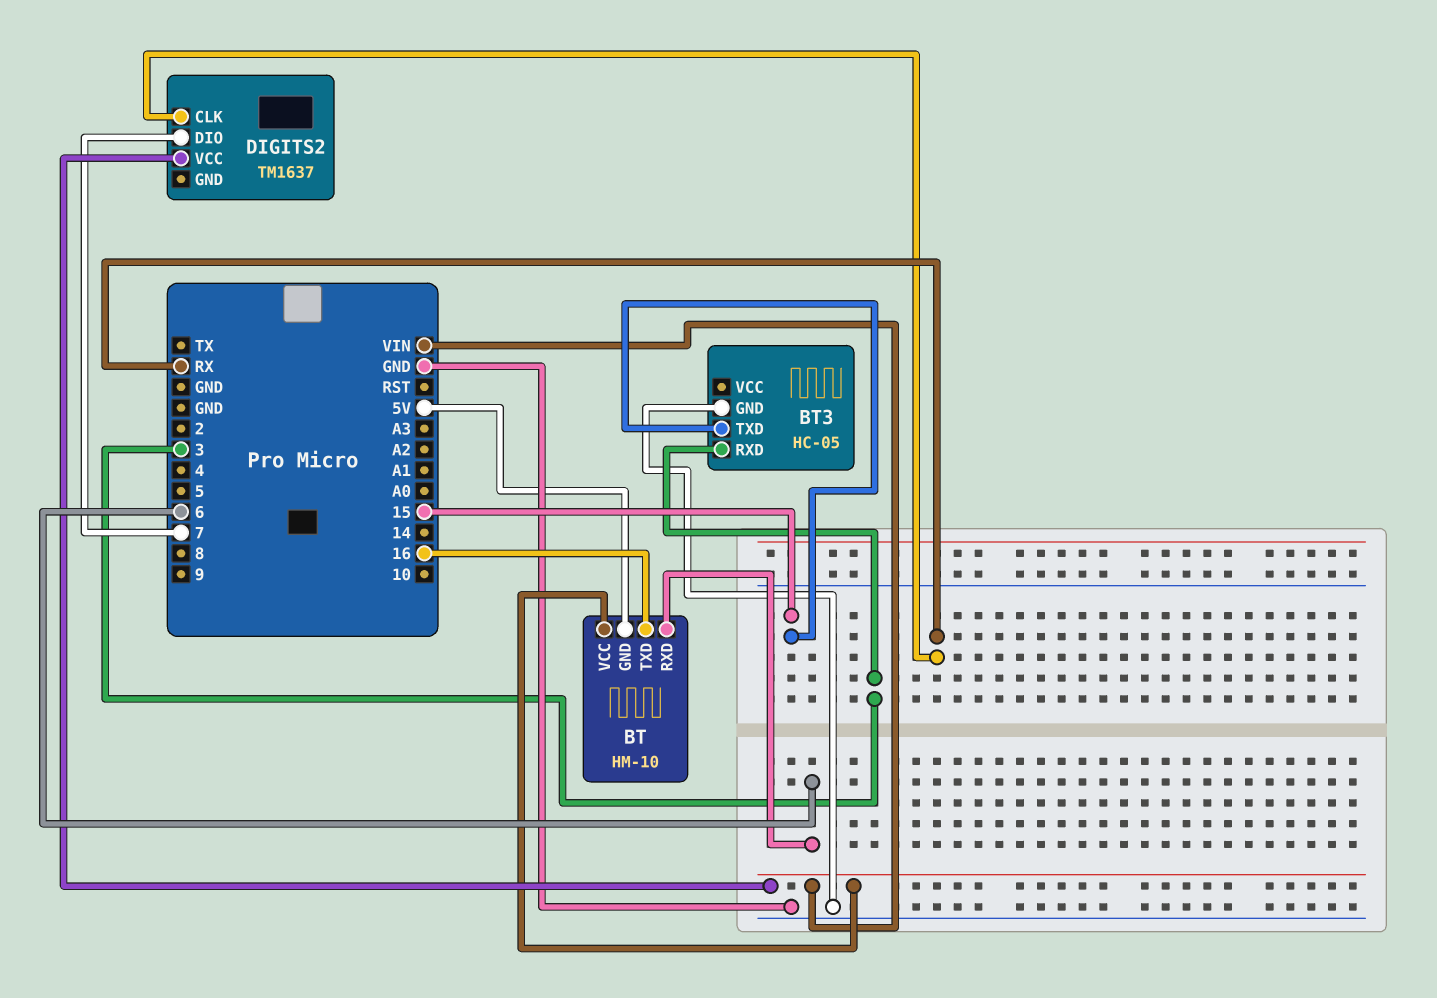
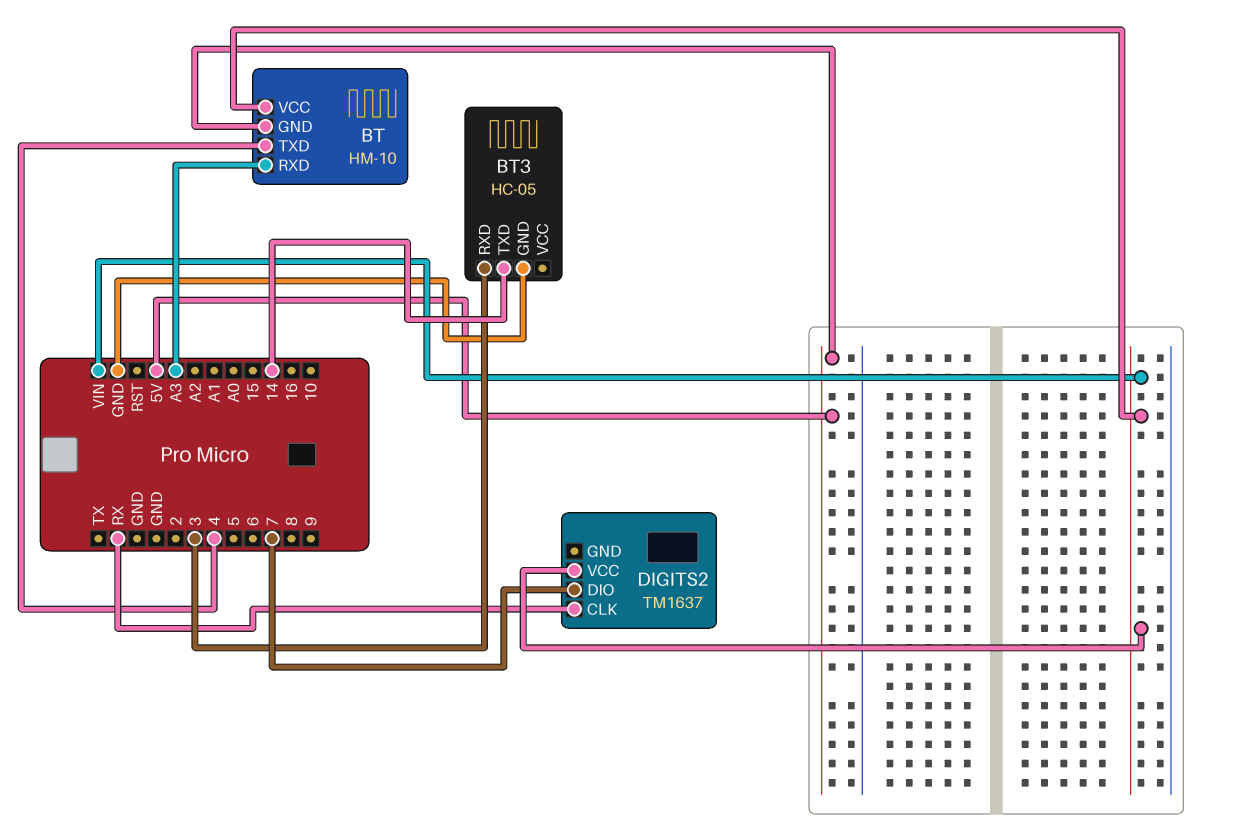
BT pin RXD: 6 -> A3
BT pin TXD: 16 -> 4
BT3 pin TXD: 15 -> 14

